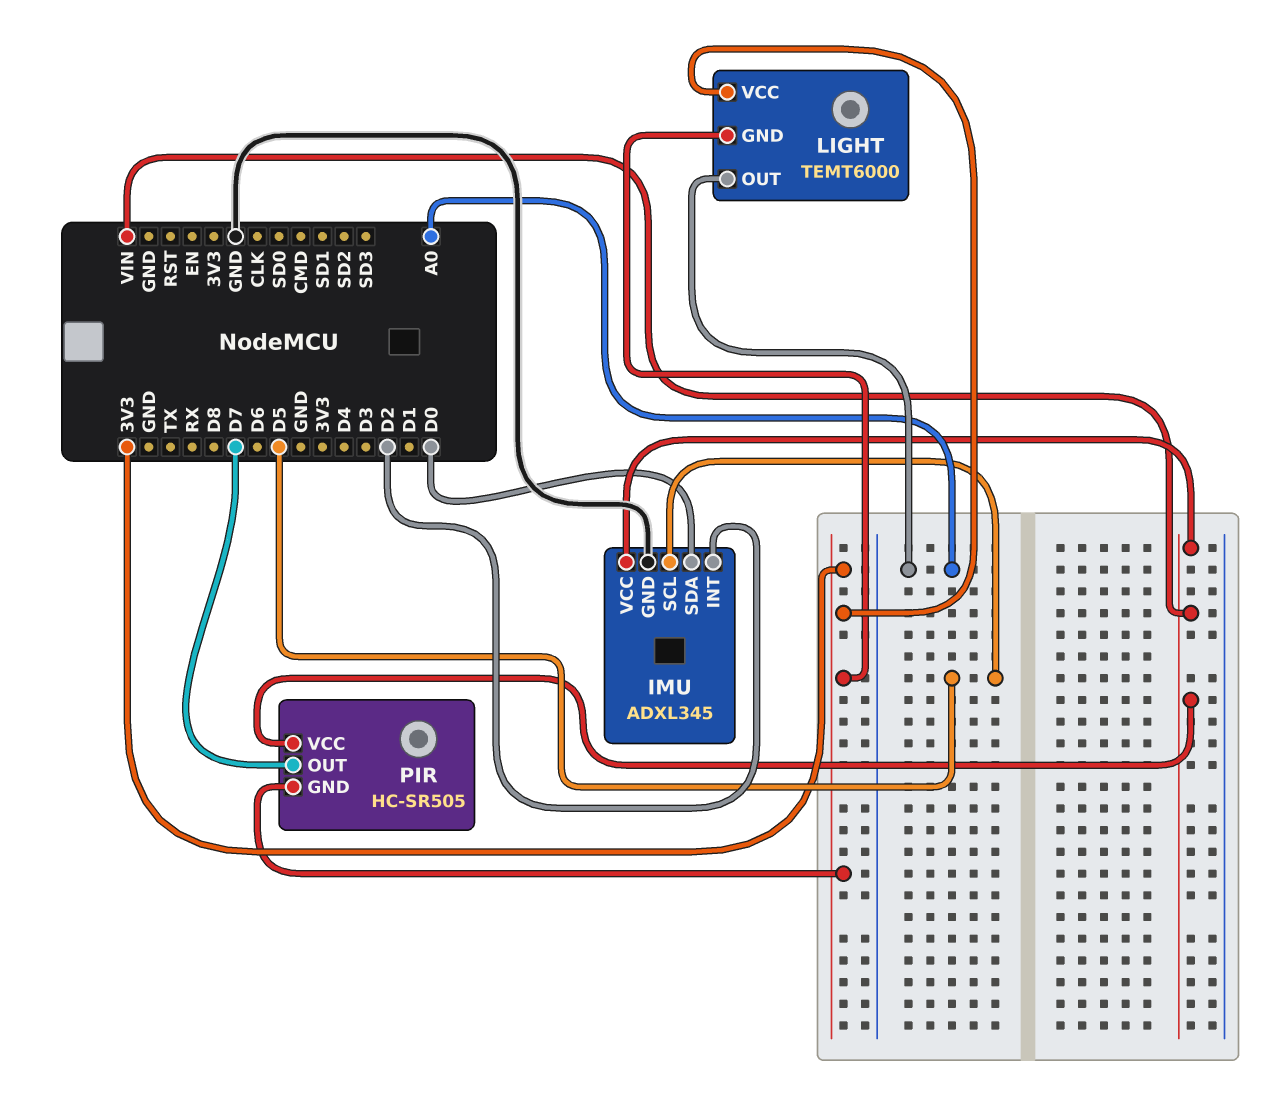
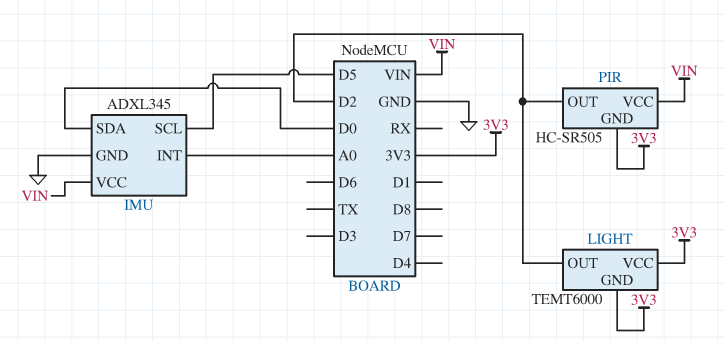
IMU pin INT: D2 -> A0
LIGHT pin OUT: A0 -> D2
PIR pin OUT: D7 -> D2

